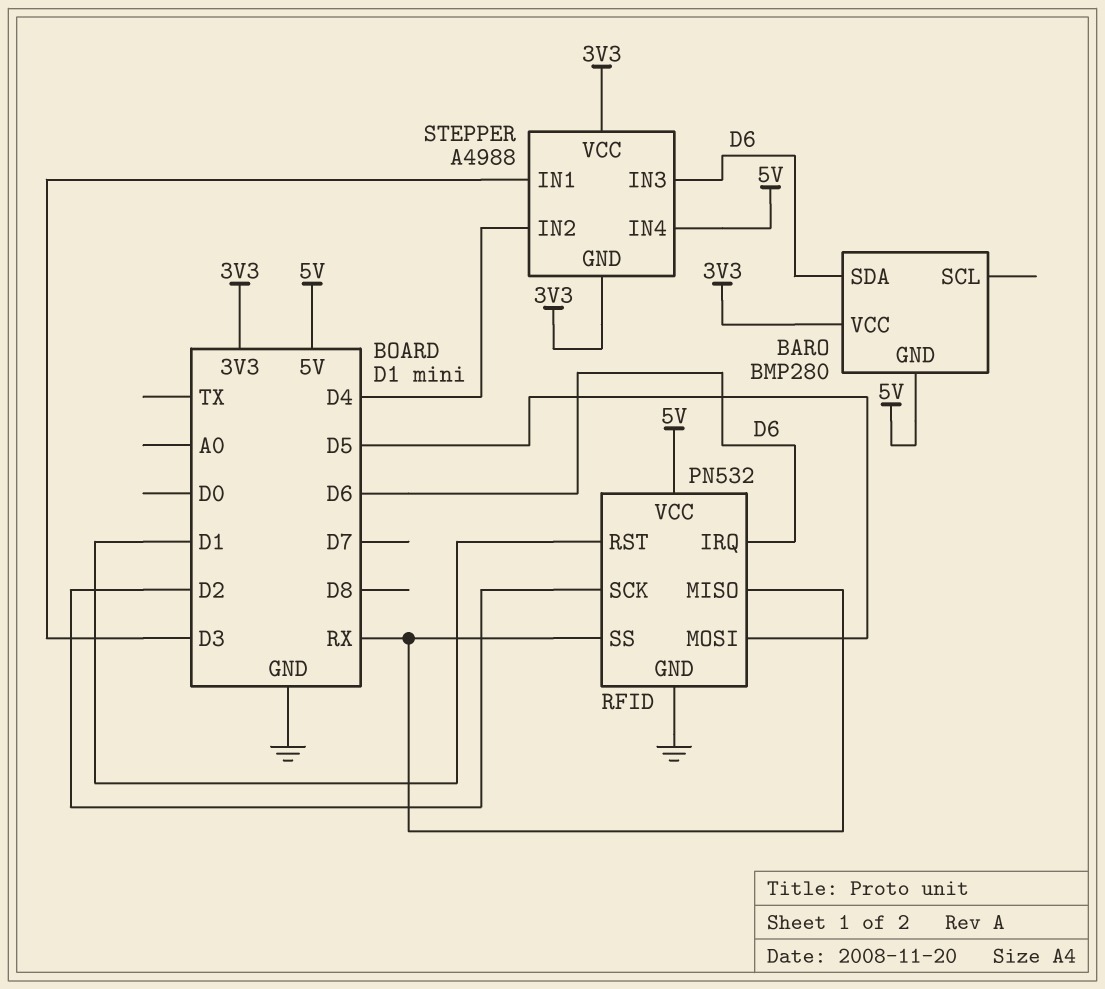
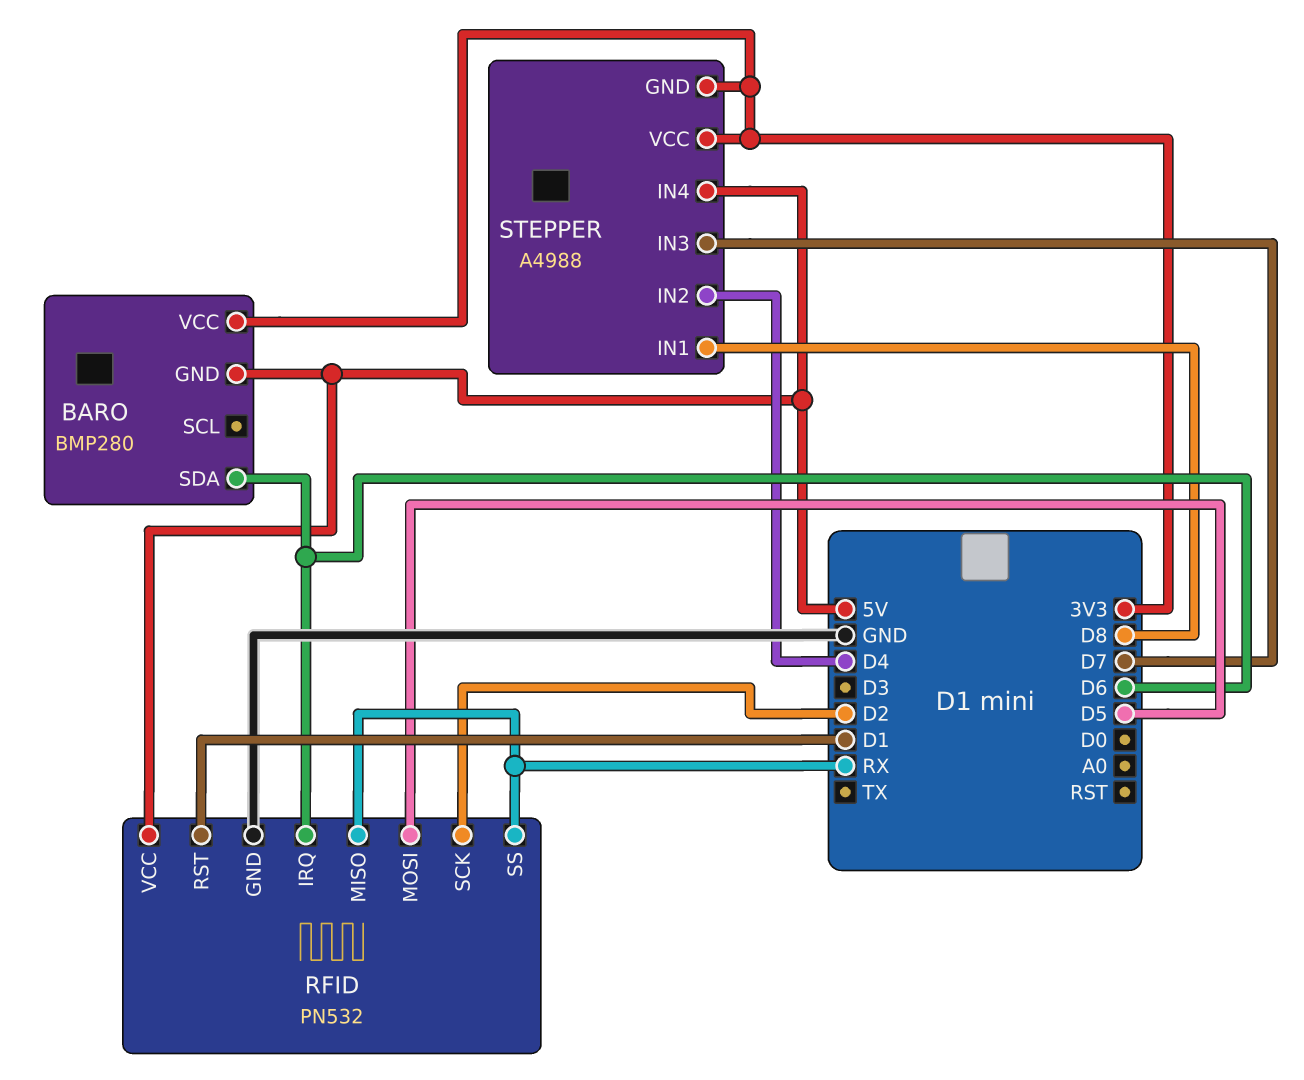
STEPPER pin IN1: D3 -> D8
STEPPER pin IN3: D6 -> D7

